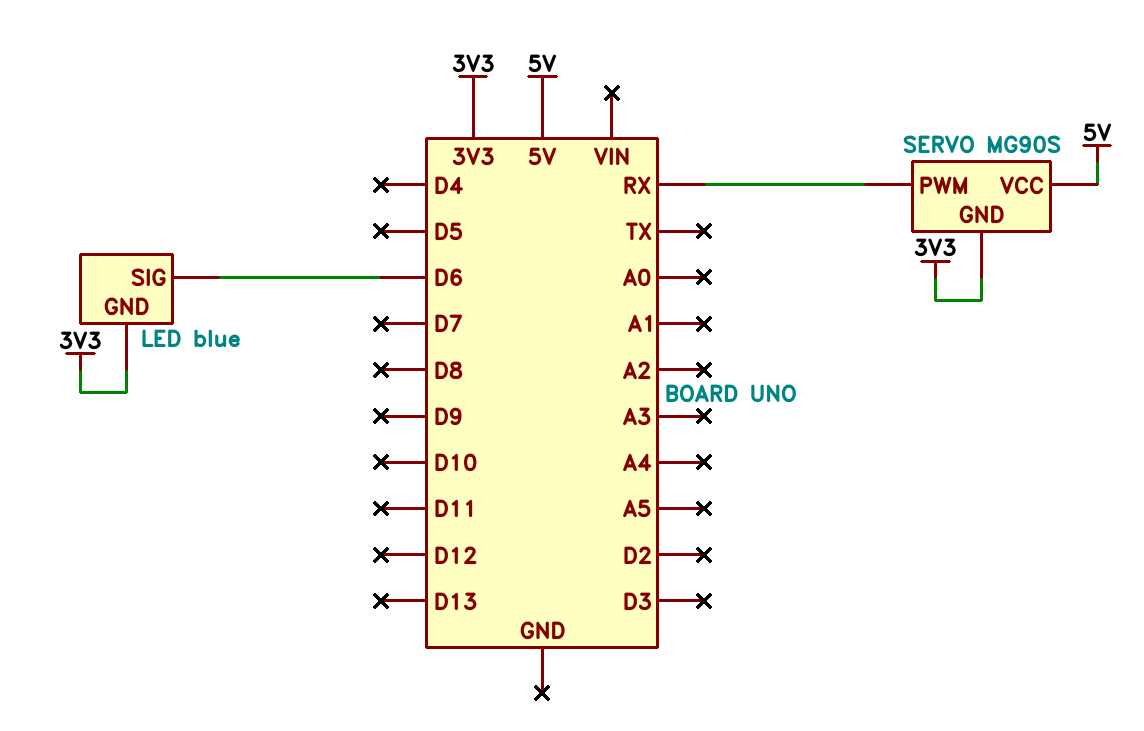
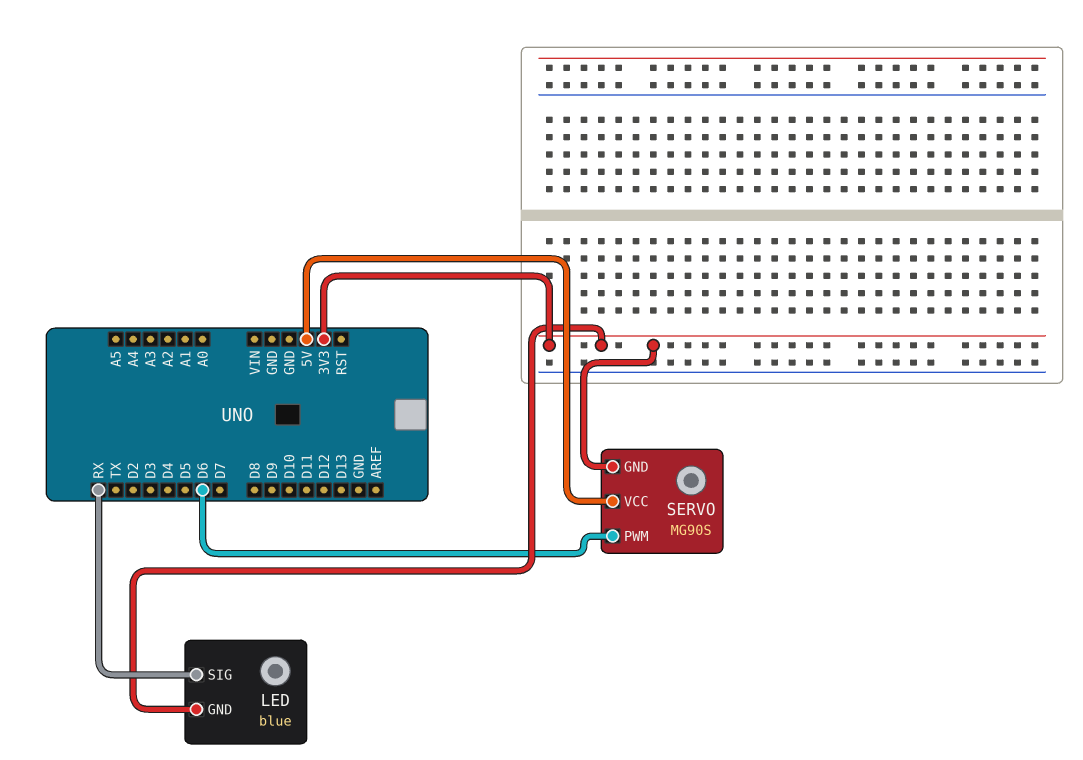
LED pin SIG: D6 -> RX
SERVO pin PWM: RX -> D6

